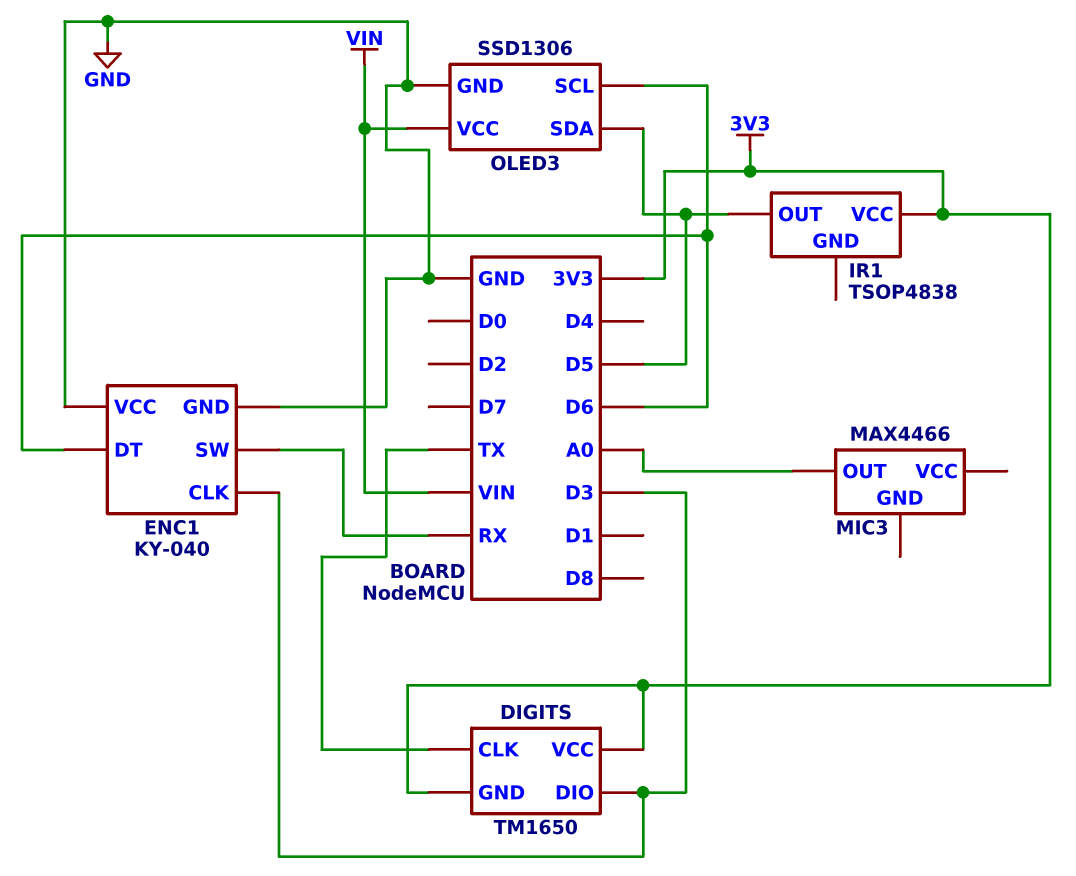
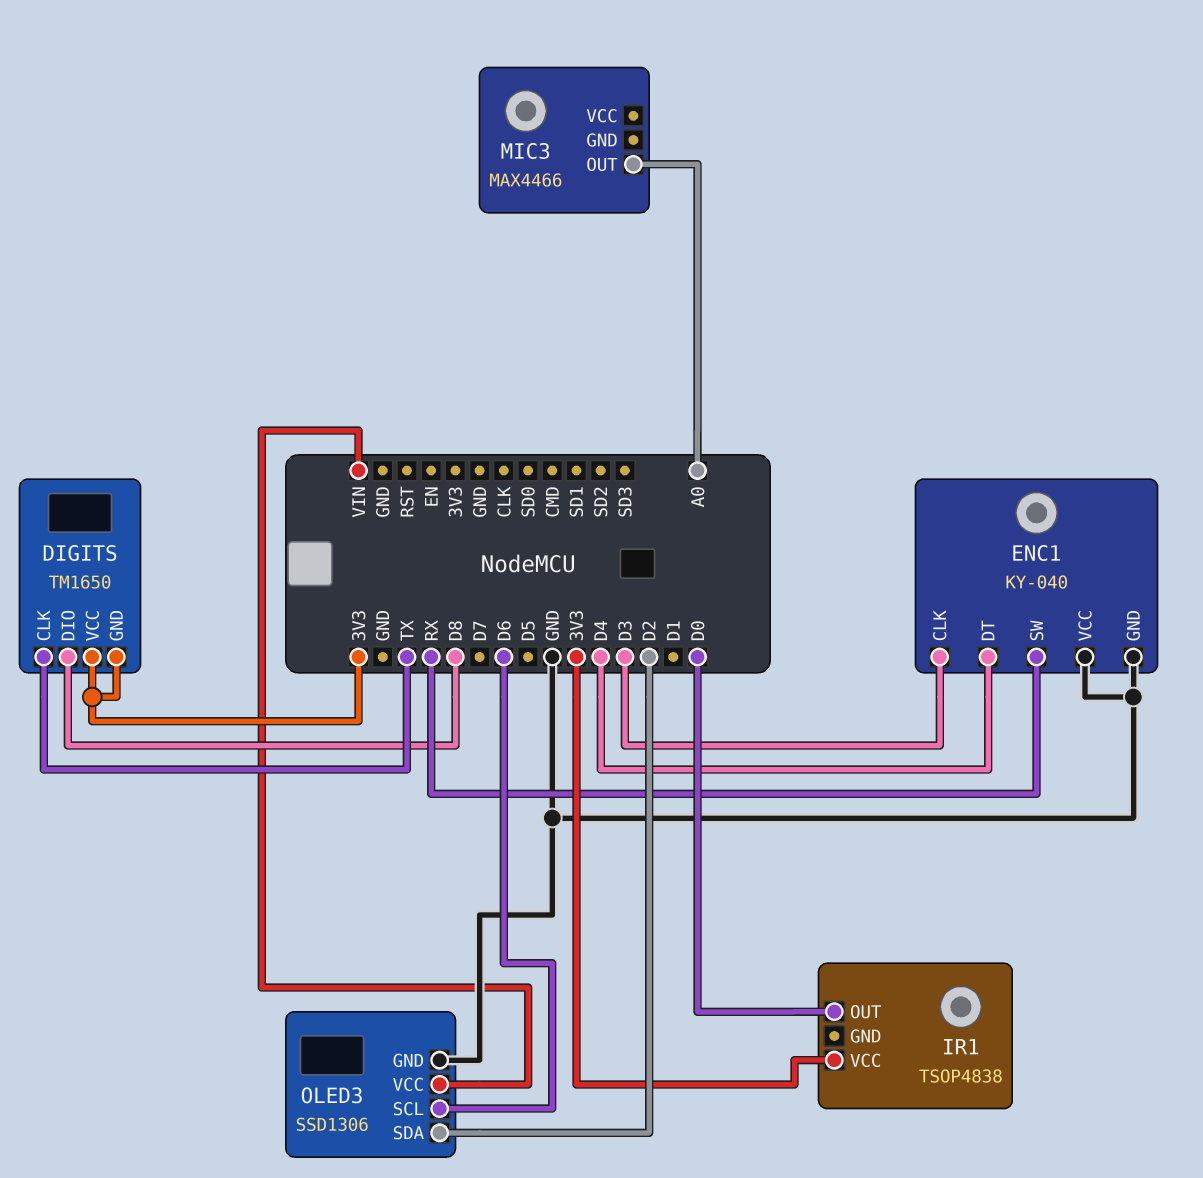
DIGITS pin DIO: D3 -> D8
ENC1 pin DT: D6 -> D4
IR1 pin OUT: D5 -> D0
OLED3 pin SDA: D5 -> D2

